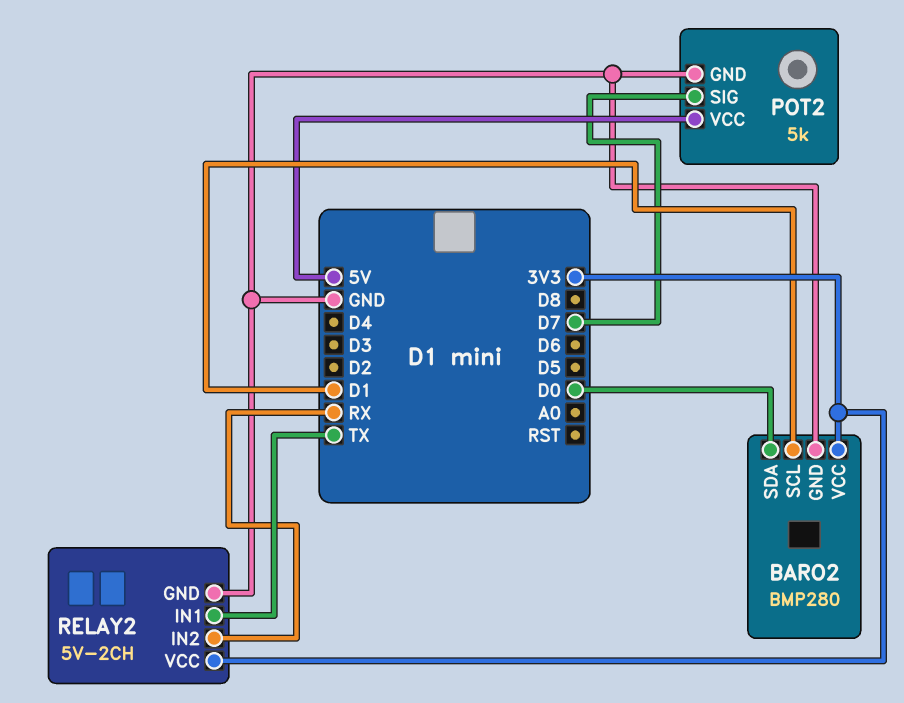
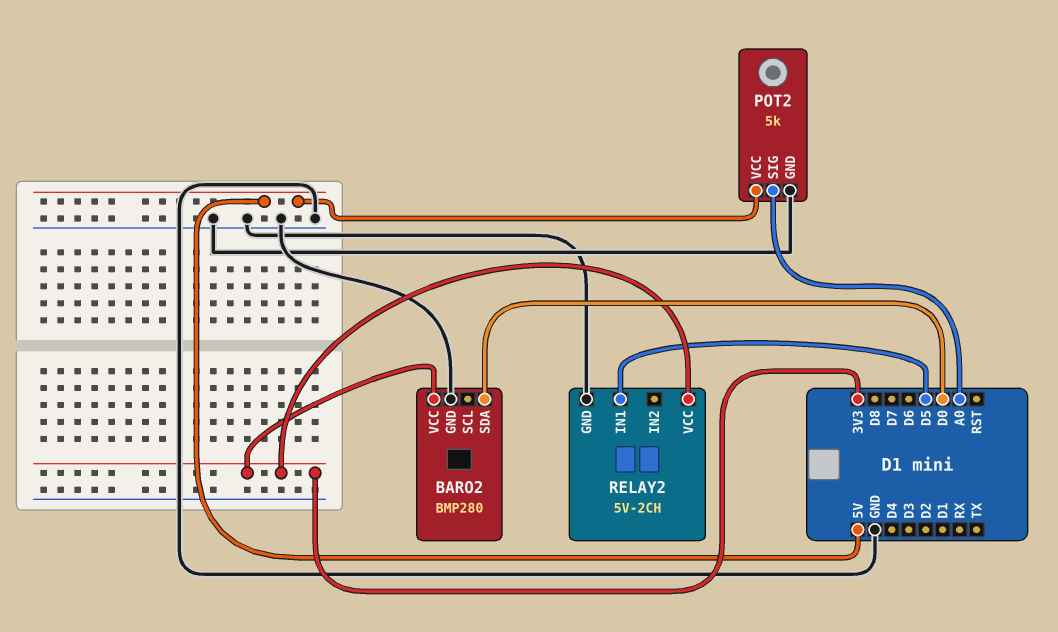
BARO2 pin SCL: D1 -> none
POT2 pin SIG: D7 -> A0
RELAY2 pin IN1: TX -> D5
RELAY2 pin IN2: RX -> none

